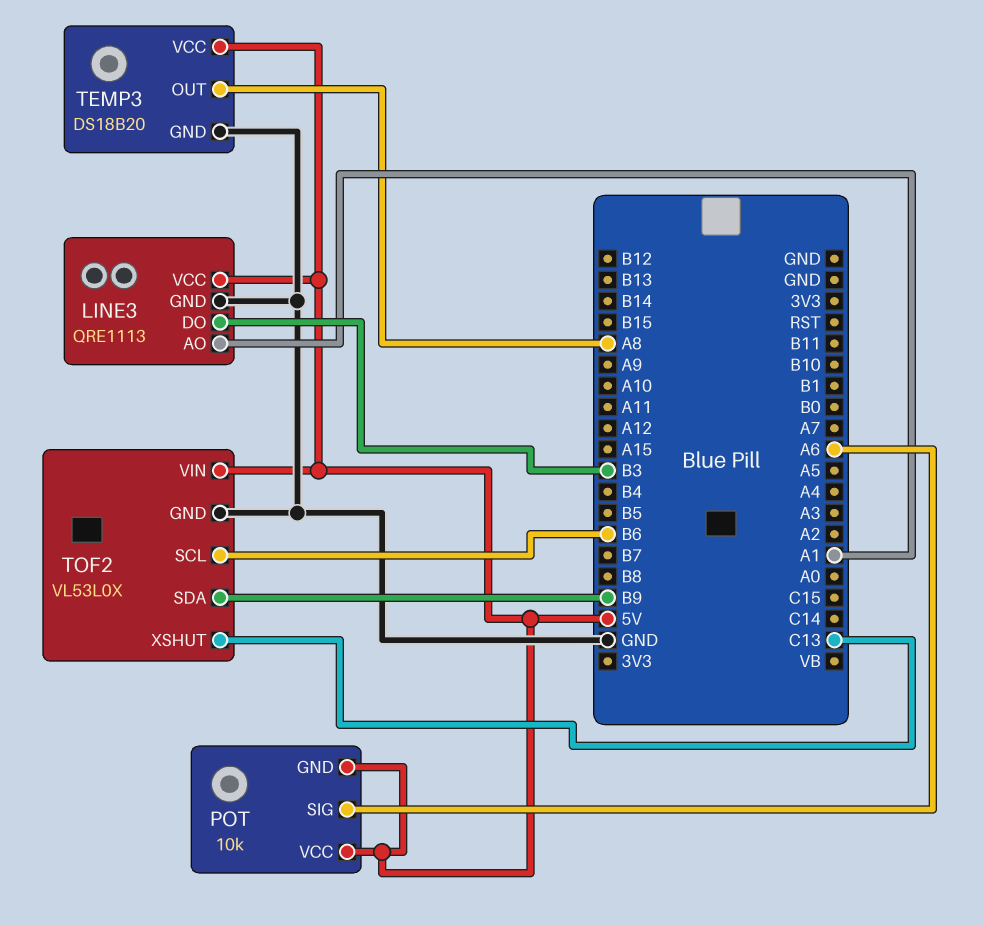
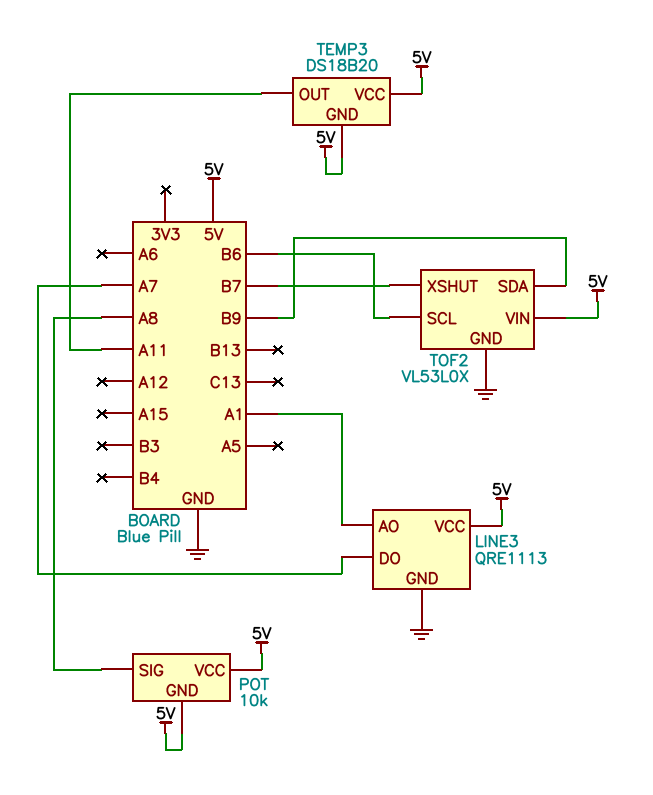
LINE3 pin DO: B3 -> A7
POT pin SIG: A6 -> A8
TEMP3 pin GND: GND -> 5V
TEMP3 pin OUT: A8 -> A11
TOF2 pin XSHUT: C13 -> B7

